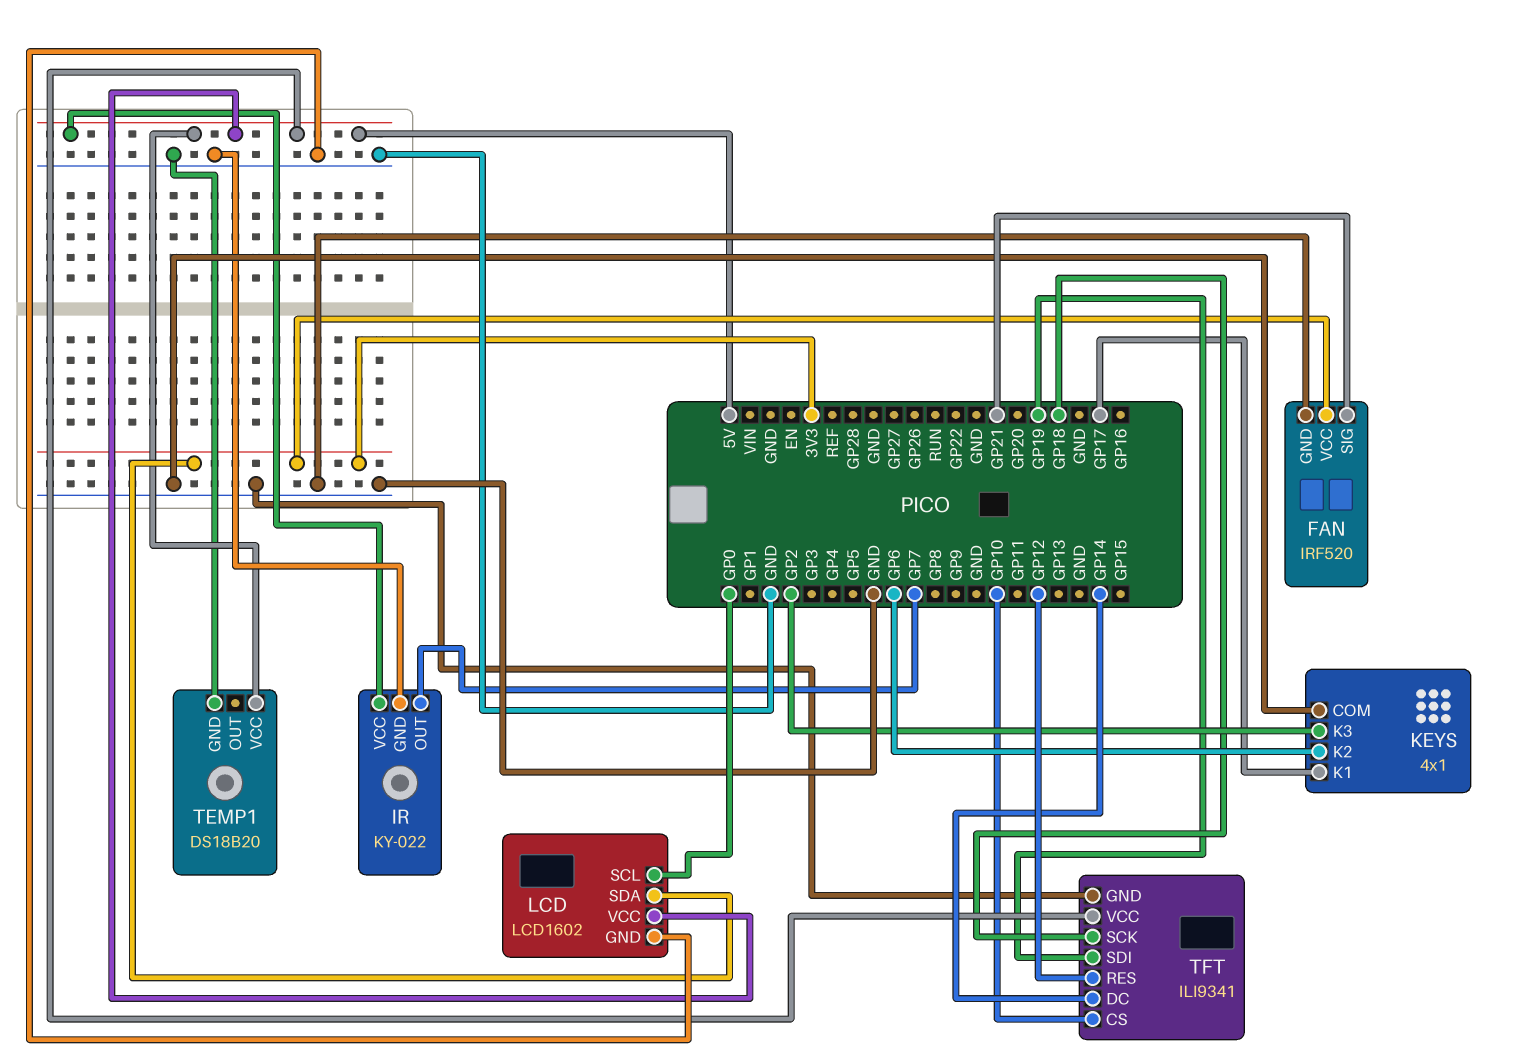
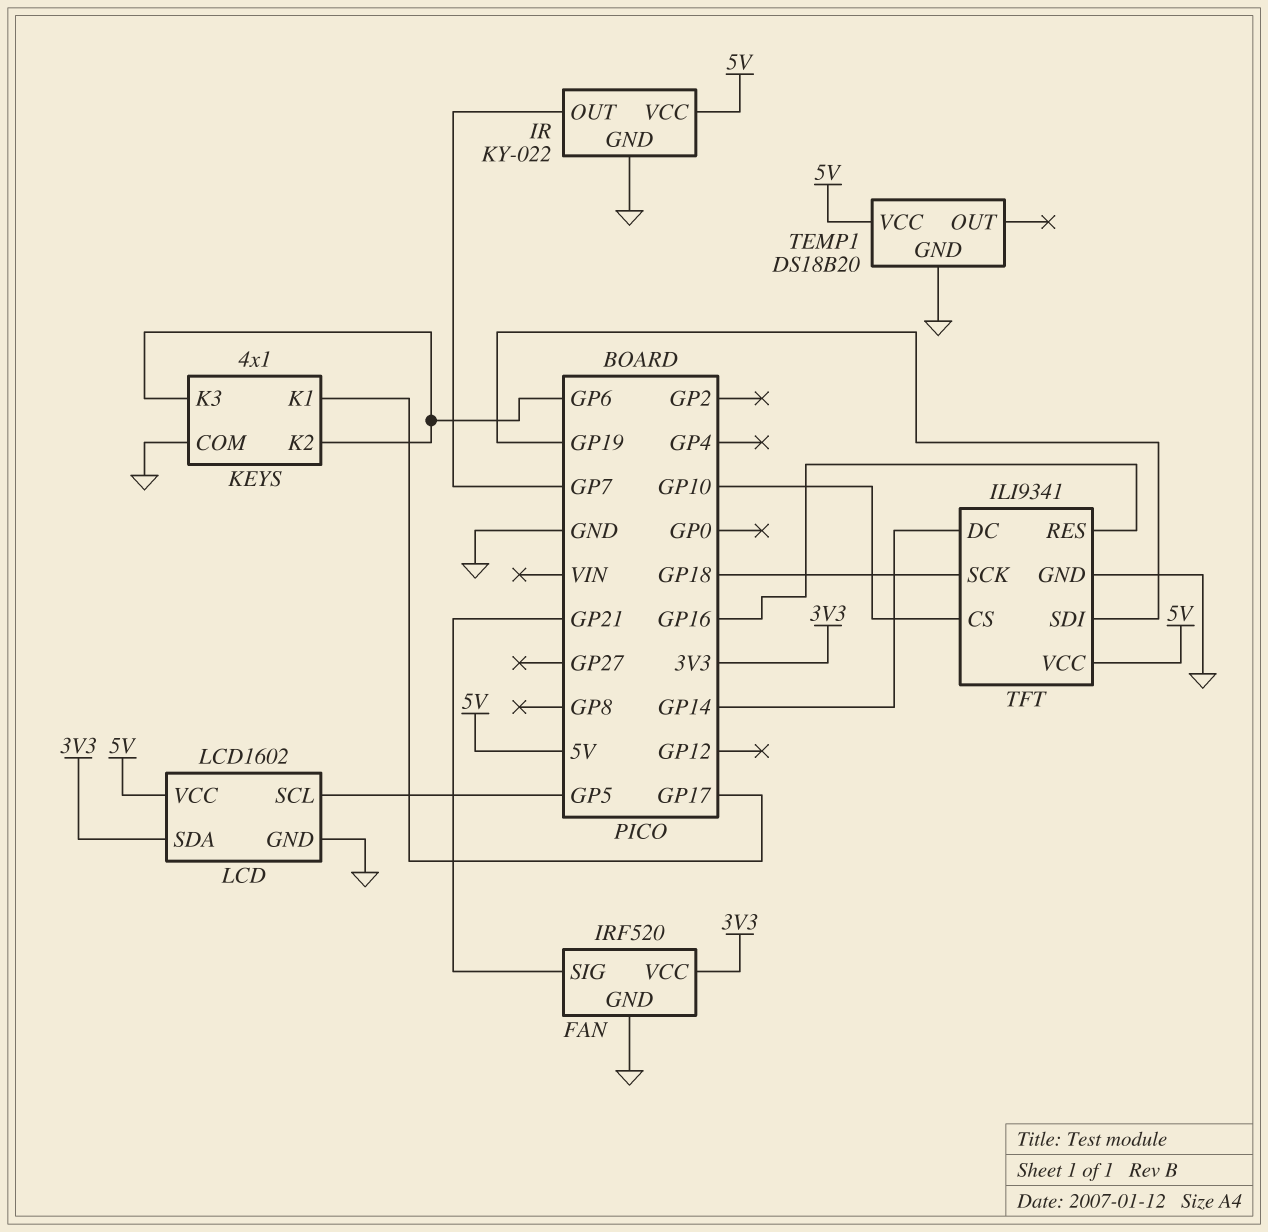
KEYS pin K3: GP2 -> GP6
LCD pin SCL: GP0 -> GP5
TFT pin RES: GP12 -> GP16

